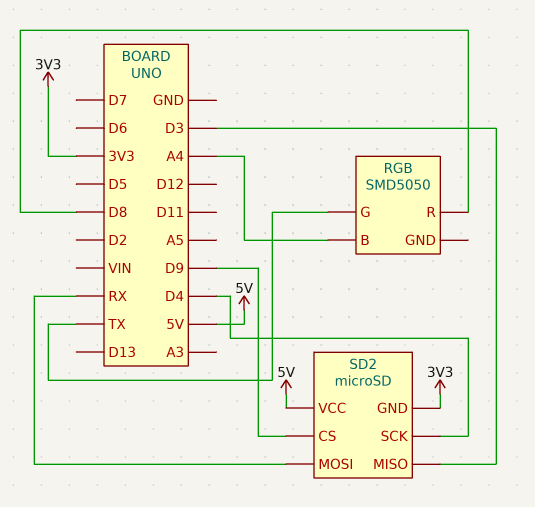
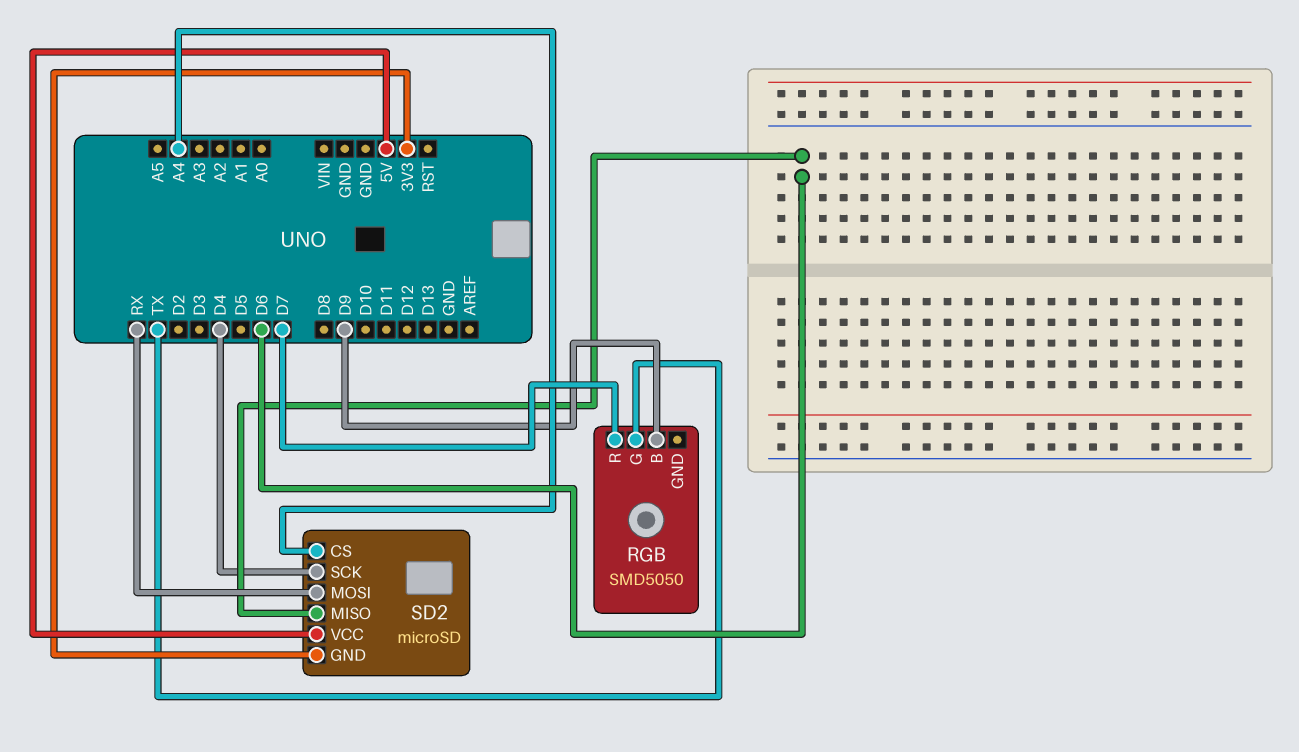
RGB pin B: A4 -> D9
RGB pin R: D8 -> D7
SD2 pin CS: D9 -> A4
SD2 pin MISO: D3 -> D6

